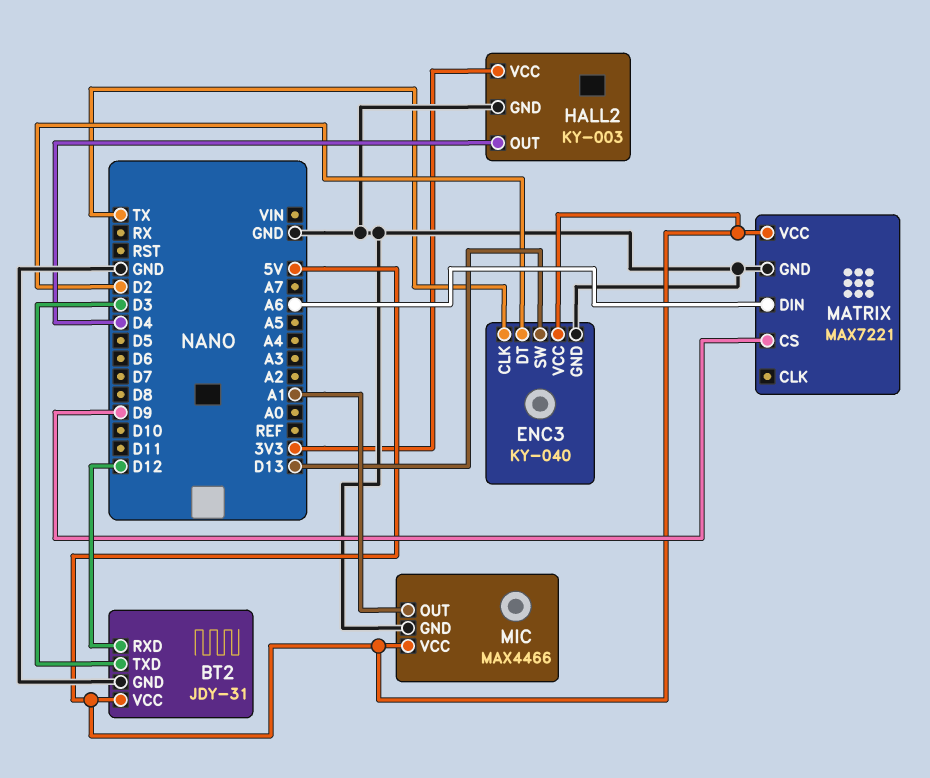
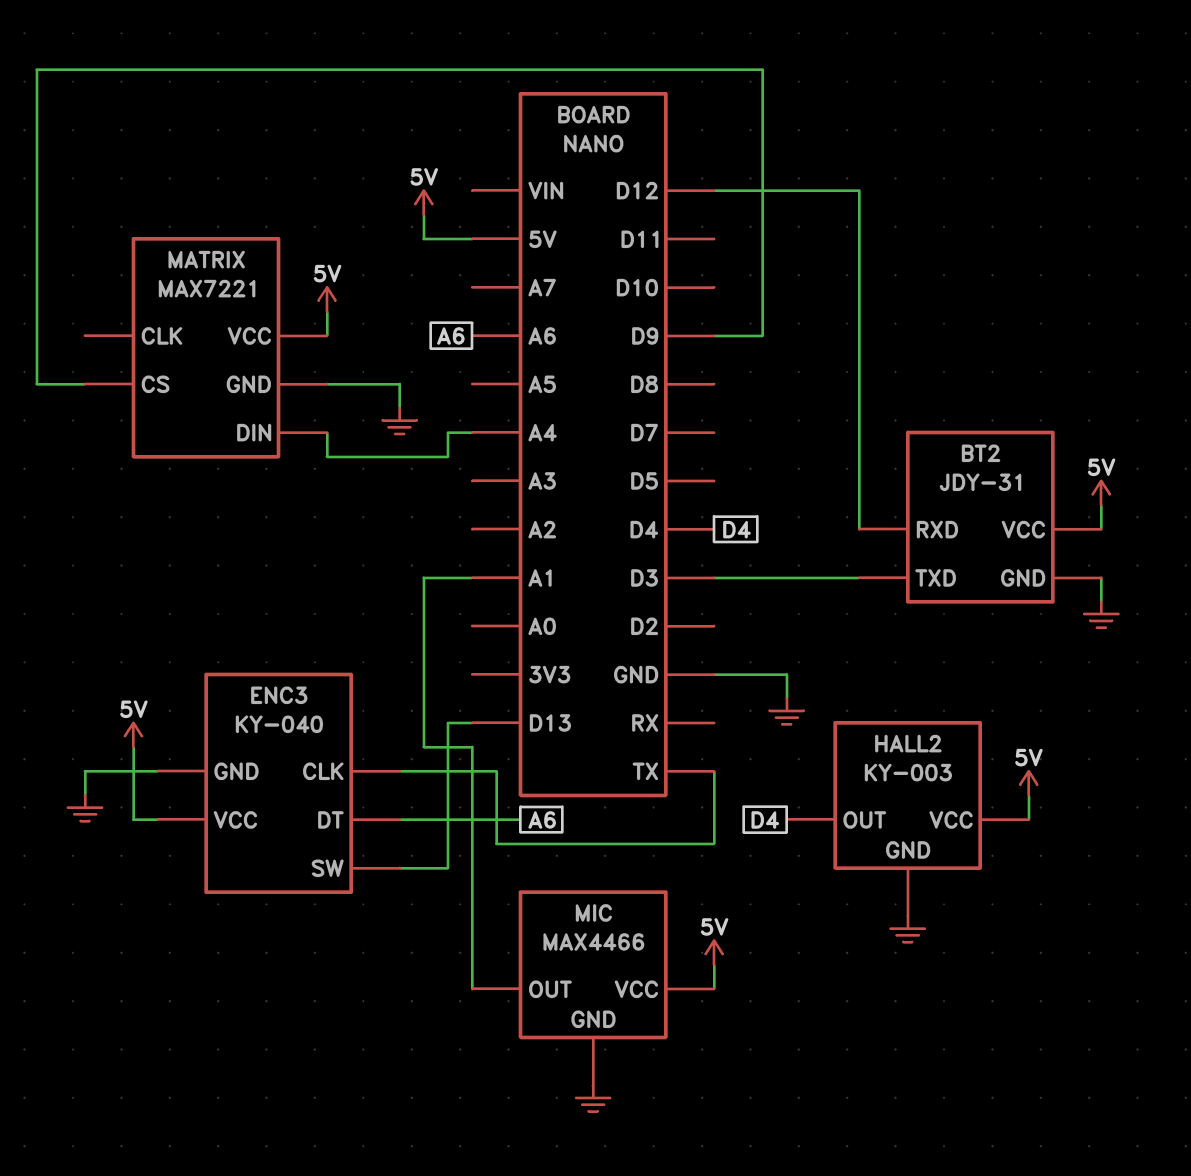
ENC3 pin DT: D2 -> A6
HALL2 pin VCC: 3V3 -> 5V
MATRIX pin DIN: A6 -> A4

